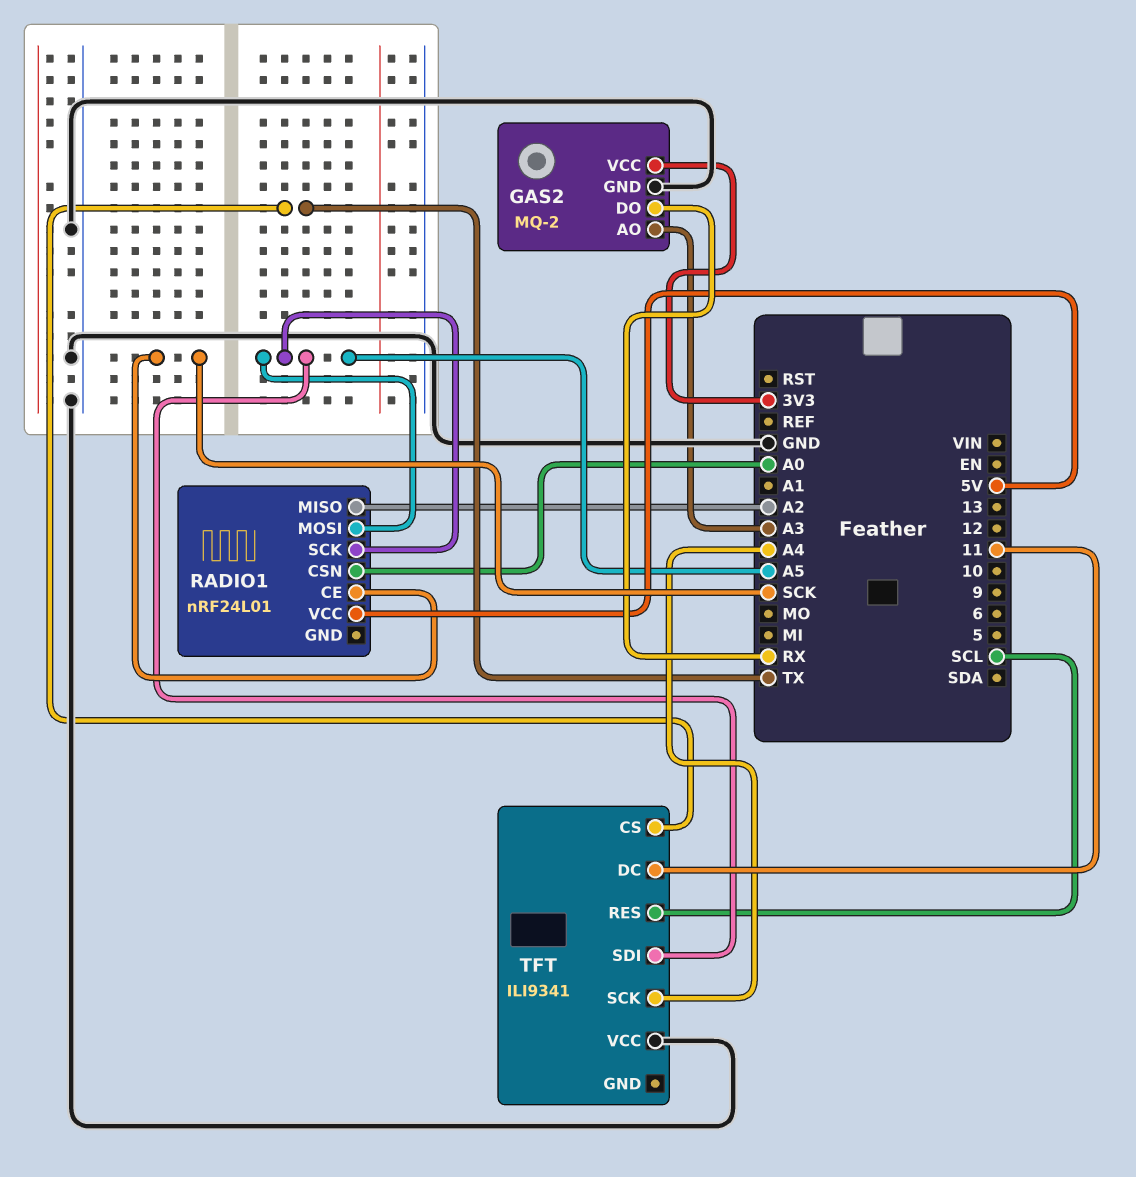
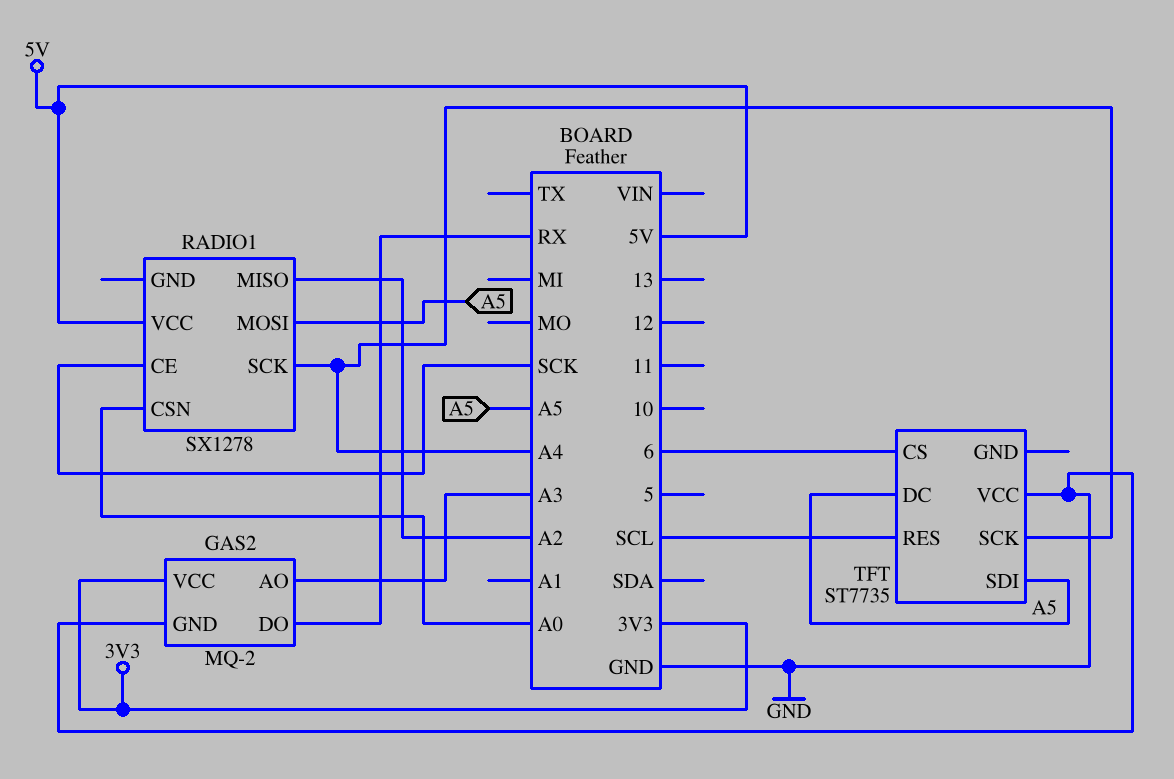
RADIO1: nRF24L01 -> SX1278
RADIO1 pin SCK: A5 -> A4
TFT: ILI9341 -> ST7735
TFT pin CS: TX -> 6
TFT pin DC: 11 -> A5

